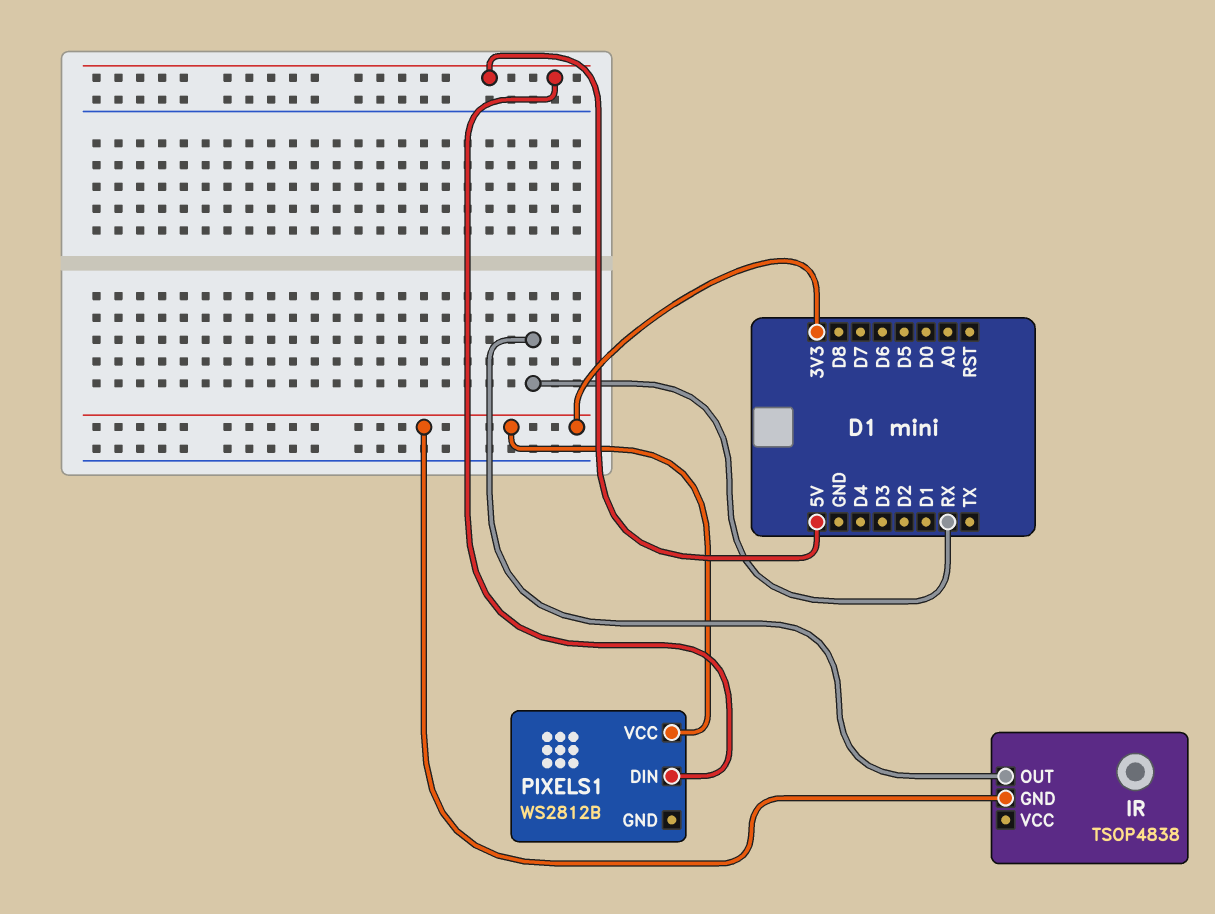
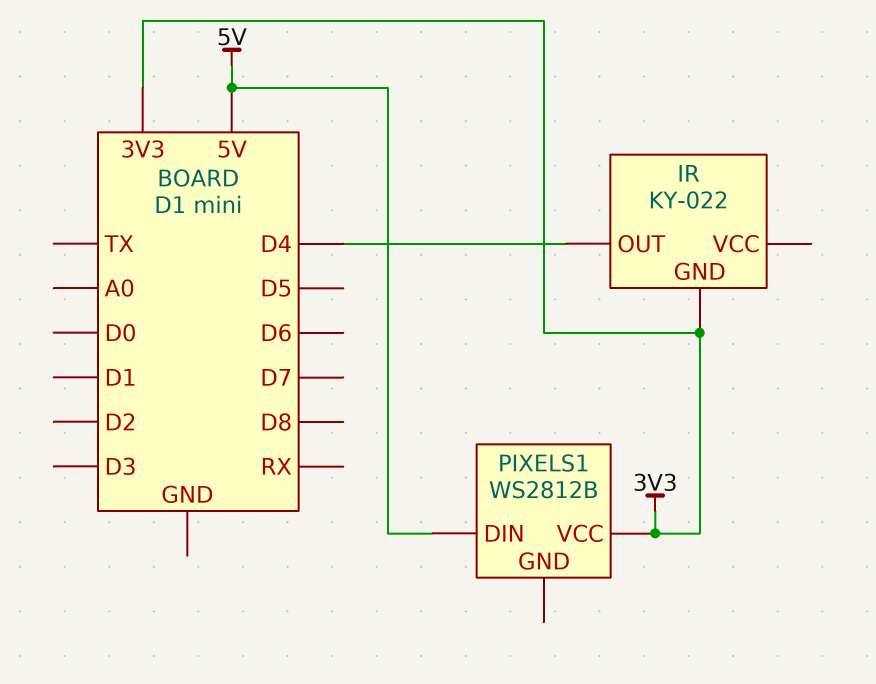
IR: TSOP4838 -> KY-022
IR pin OUT: RX -> D4

